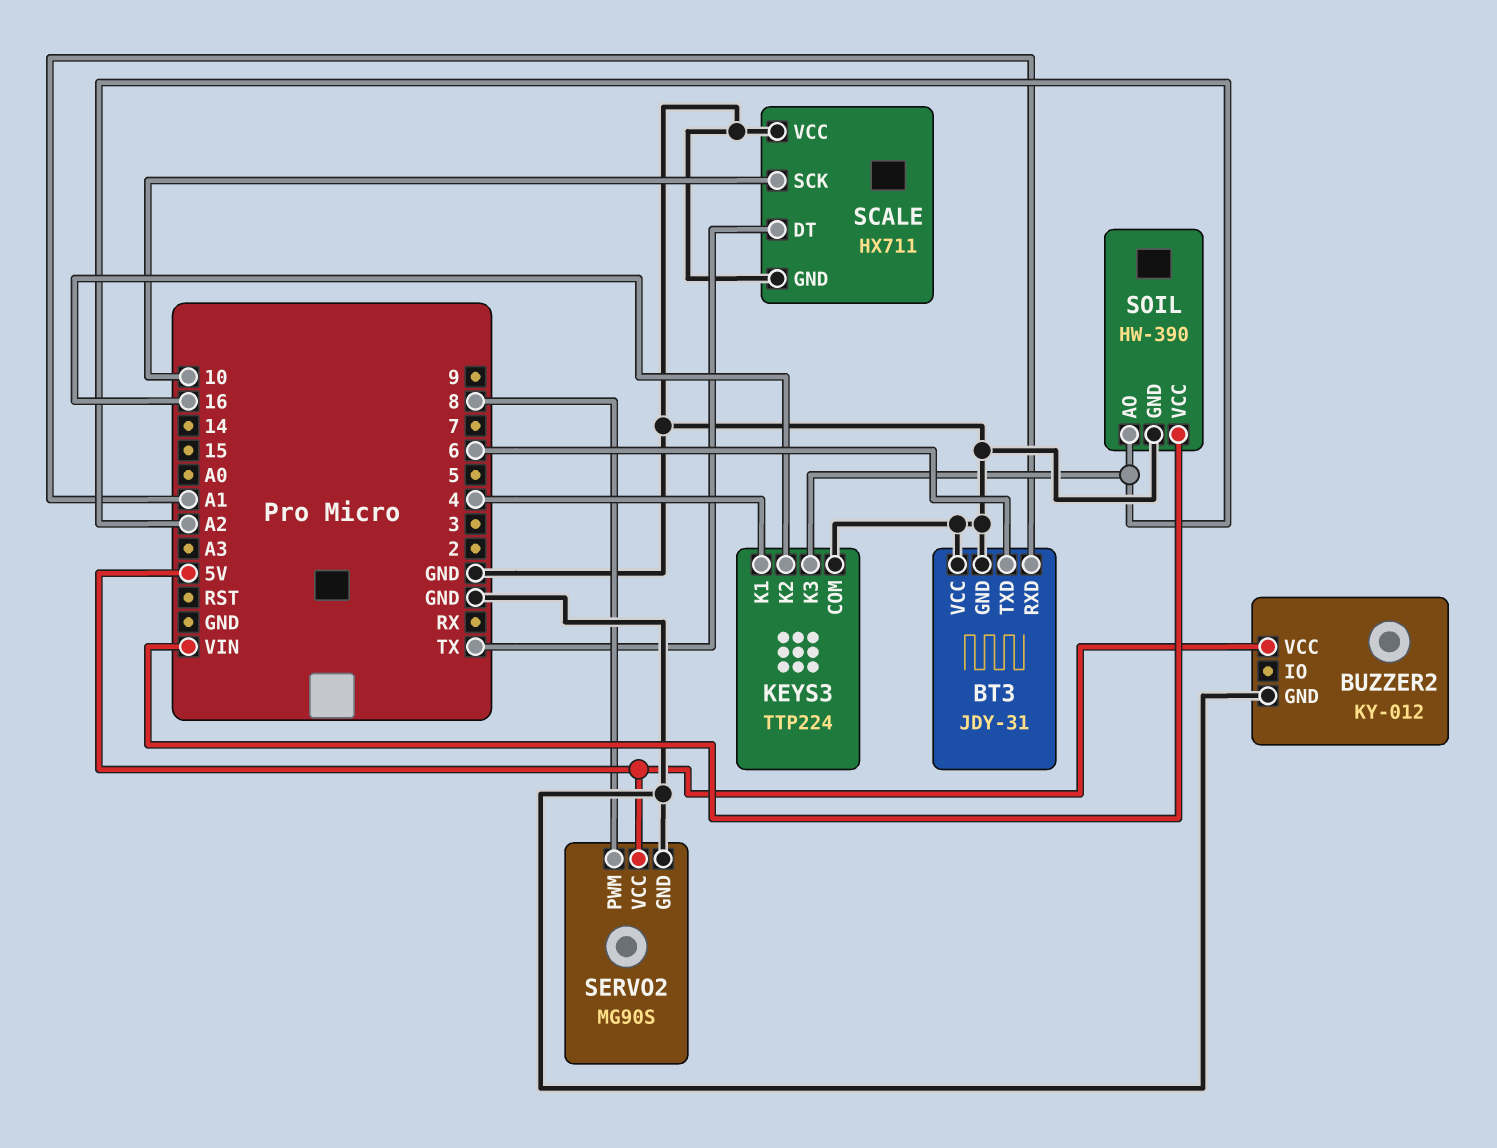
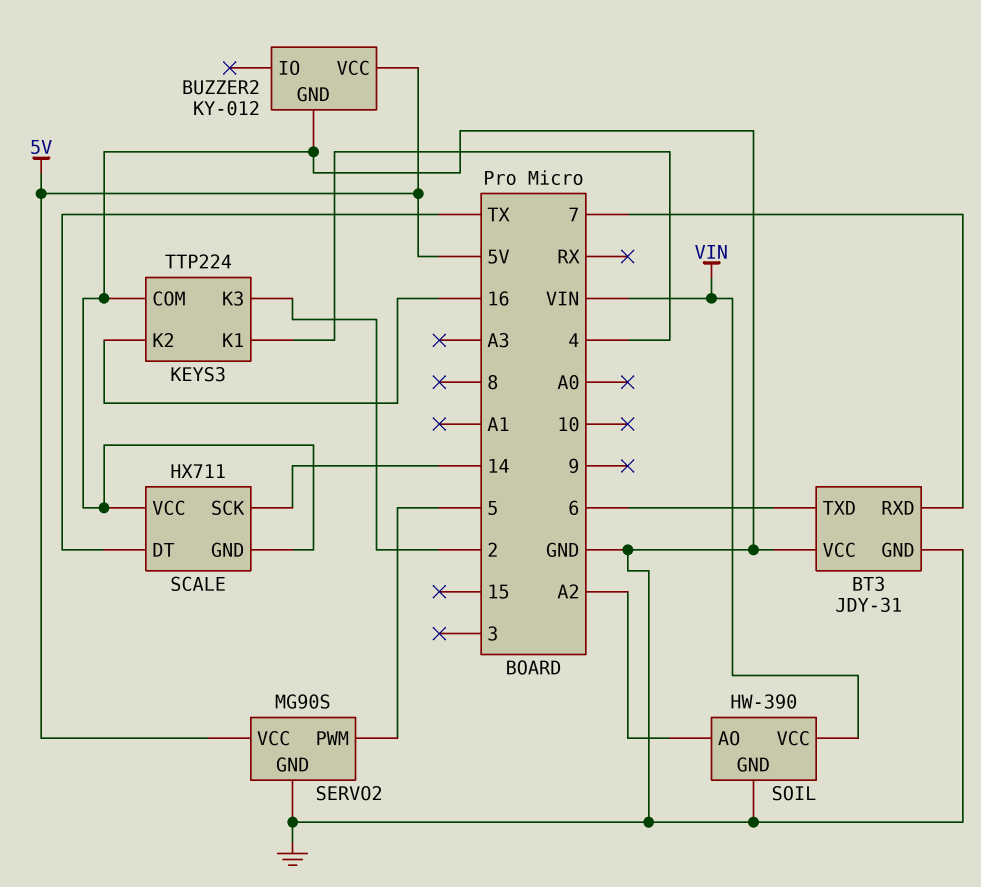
BT3 pin RXD: A1 -> 7
KEYS3 pin K3: A2 -> 2
SCALE pin SCK: 10 -> 14
SERVO2 pin PWM: 8 -> 5

